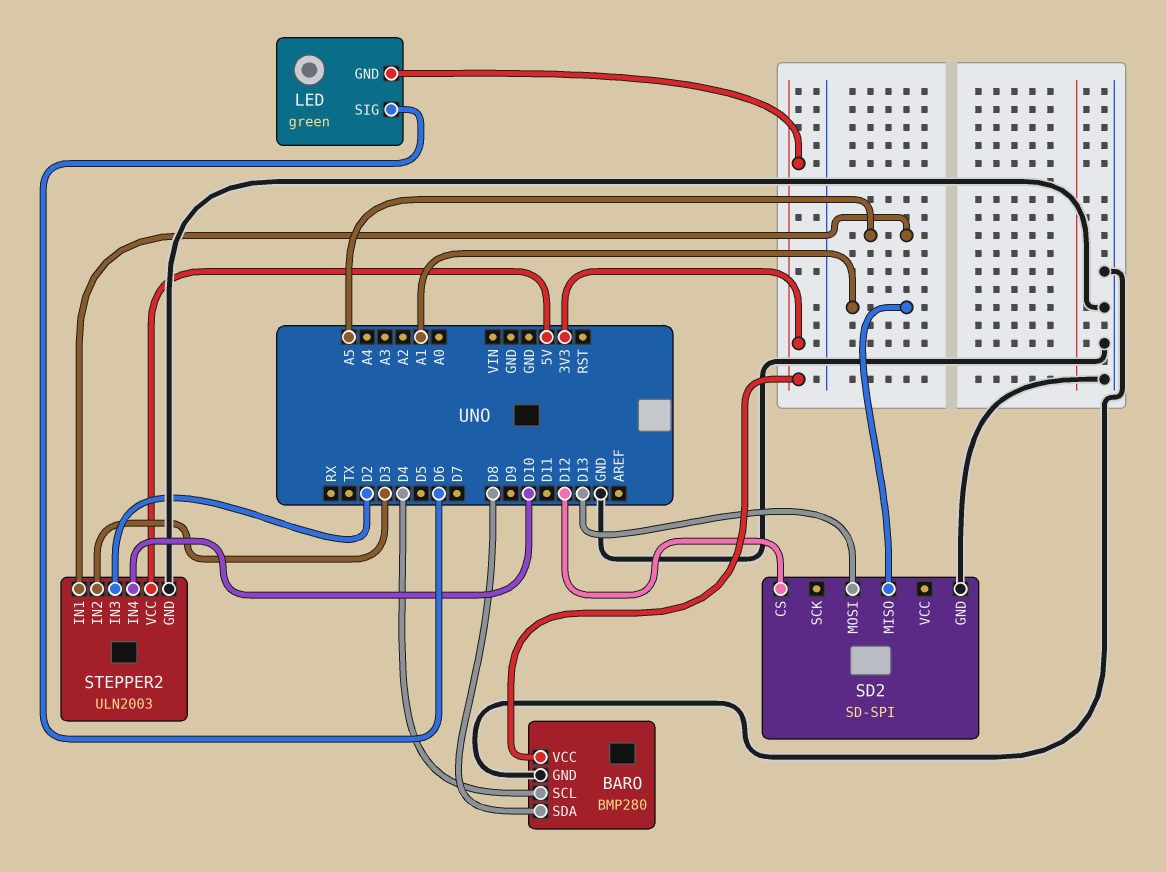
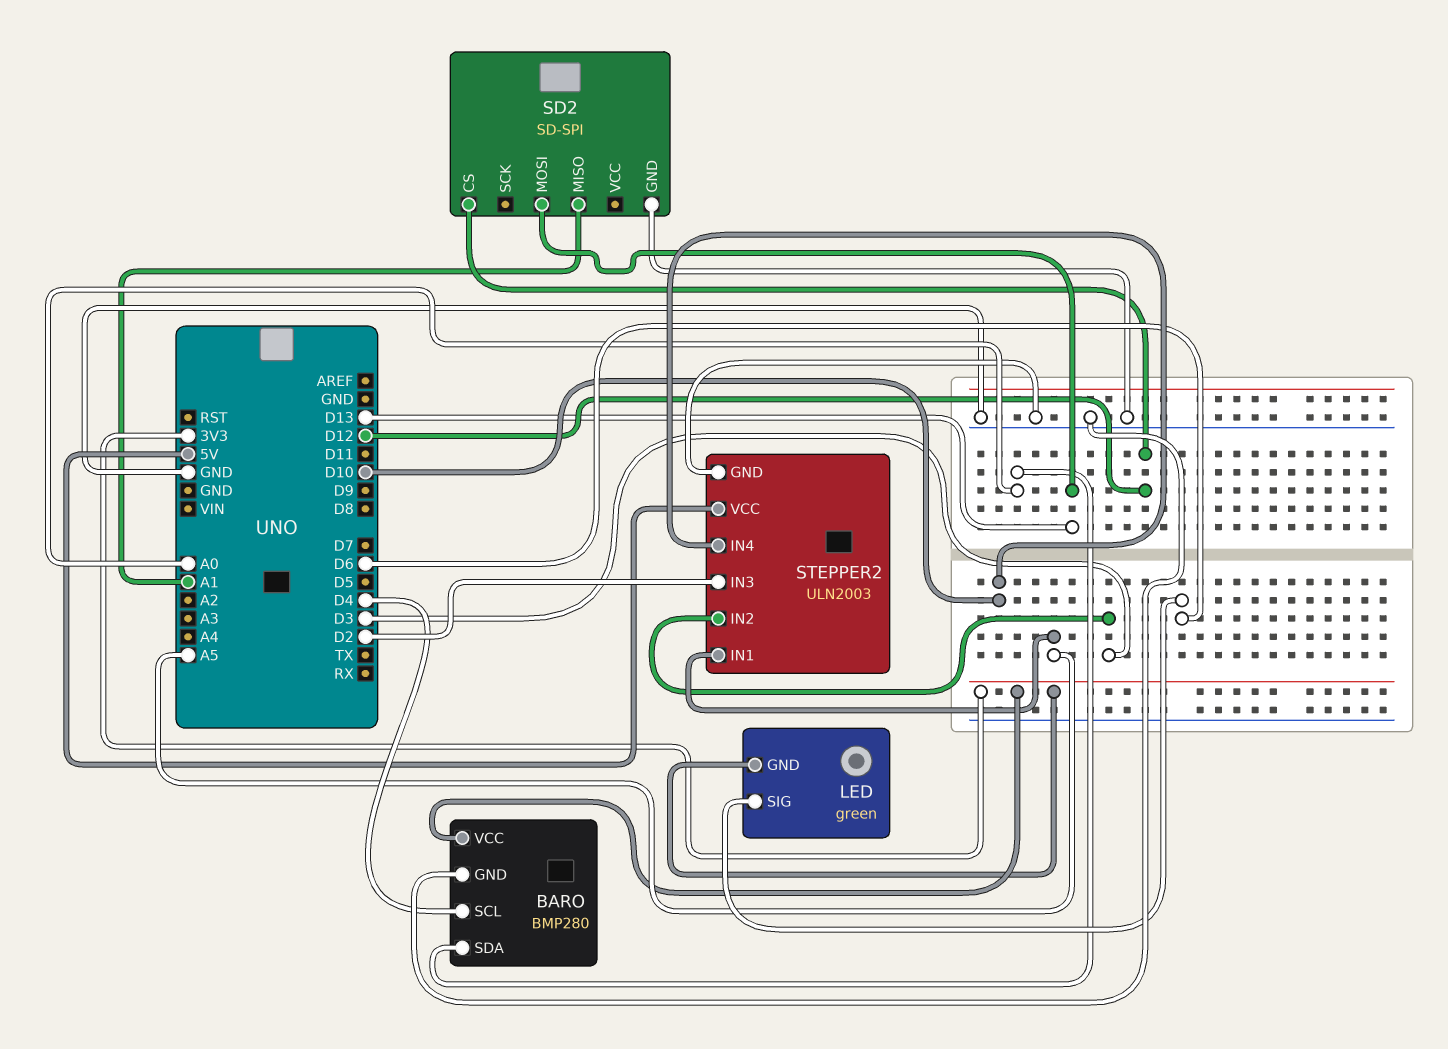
BARO pin SDA: D8 -> A0

